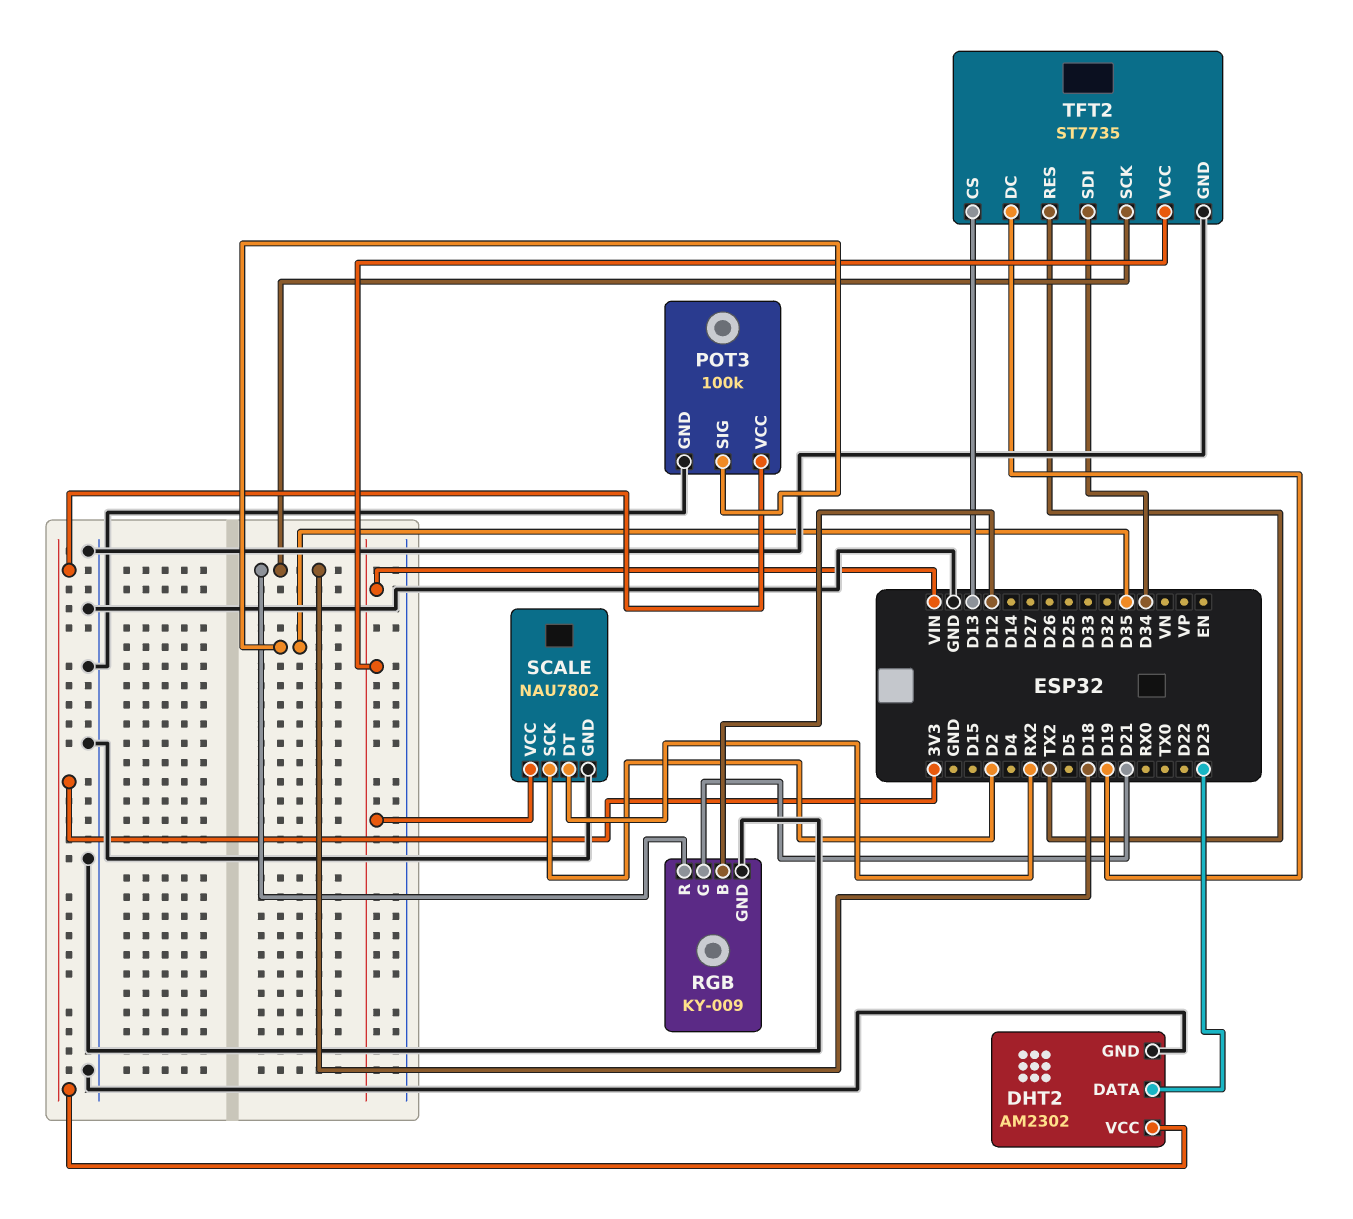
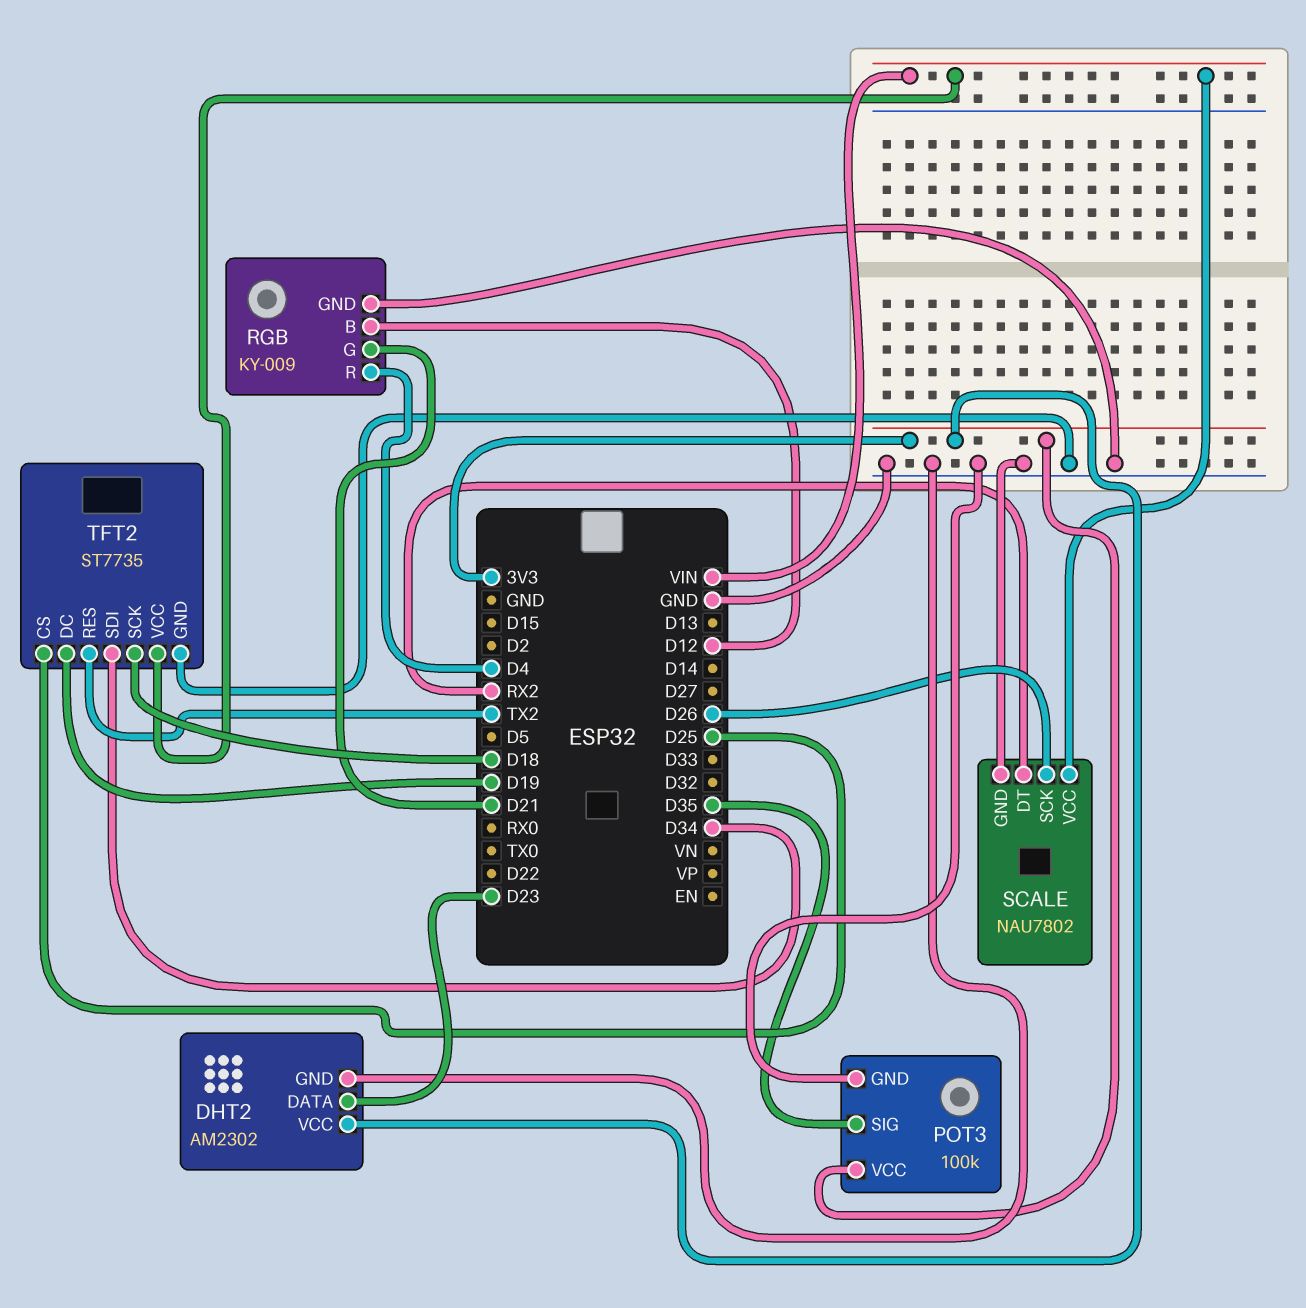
RGB pin R: D18 -> D4
SCALE pin SCK: D2 -> D26
TFT2 pin CS: D13 -> D25

